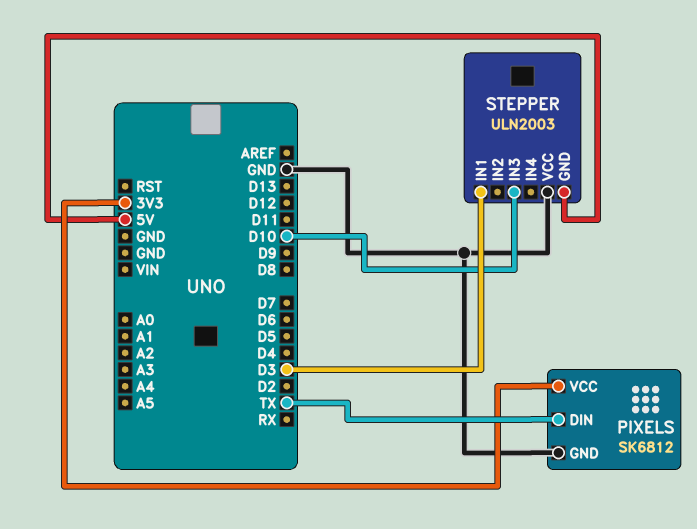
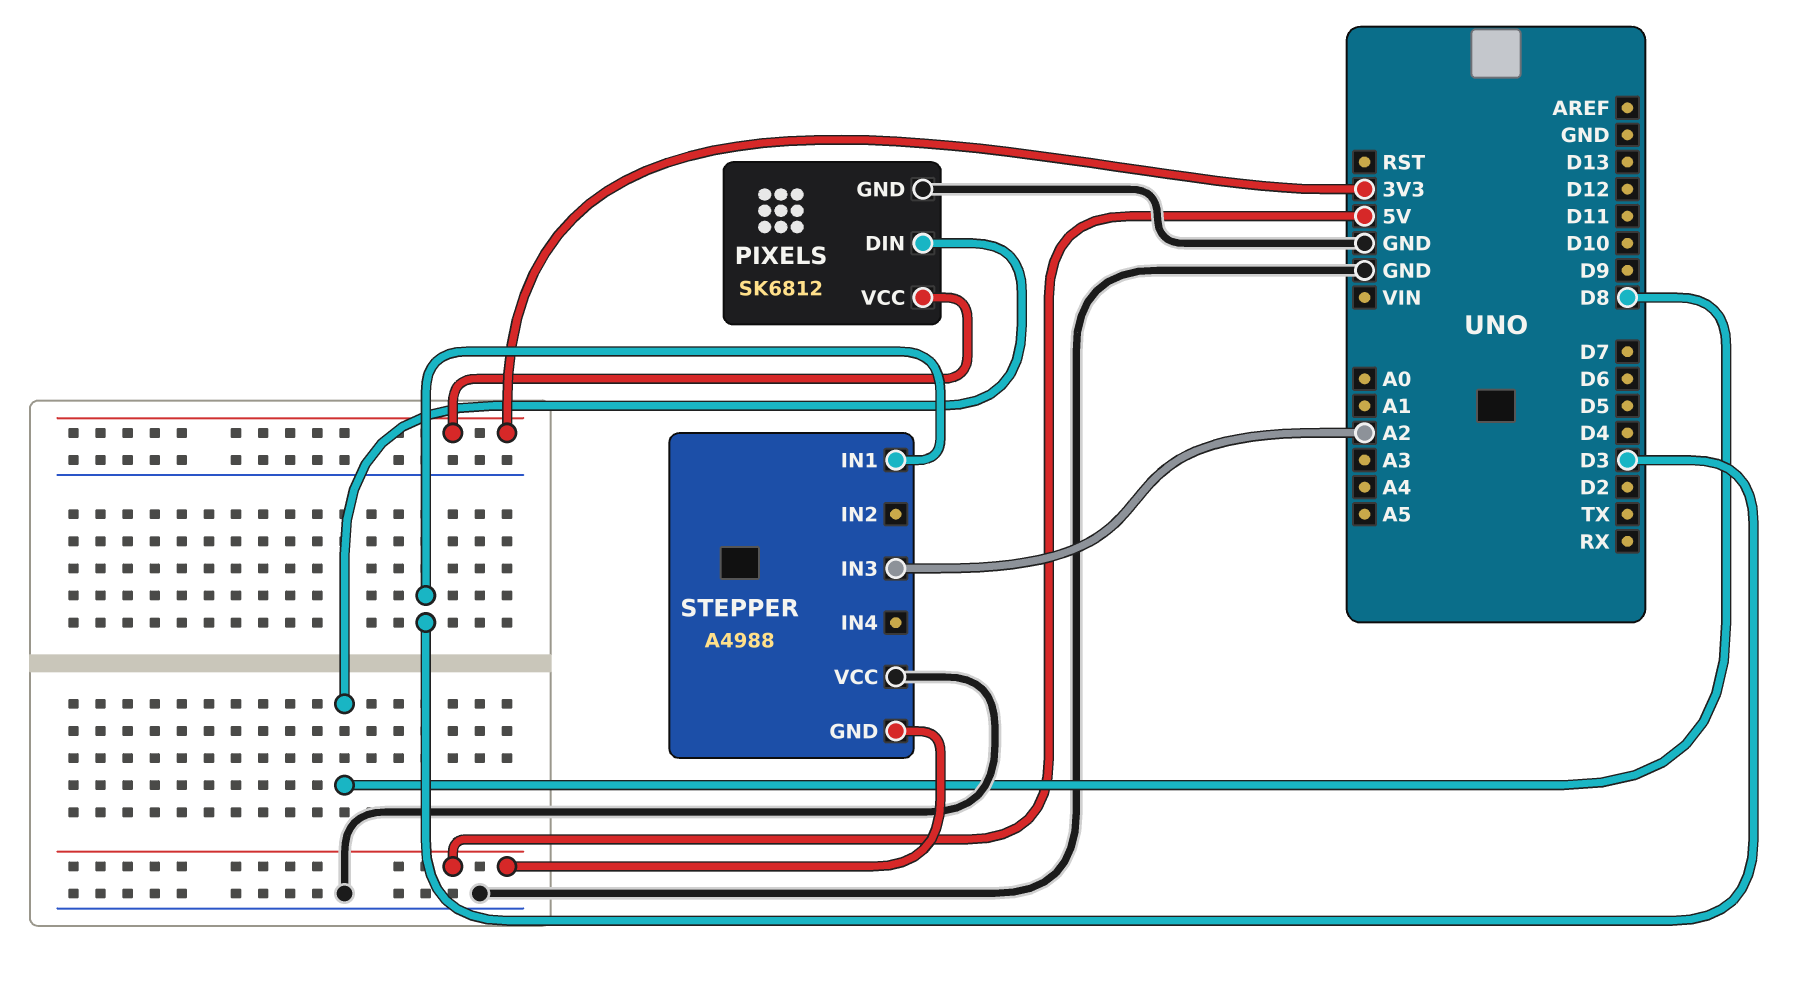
PIXELS pin DIN: TX -> D8
STEPPER: ULN2003 -> A4988
STEPPER pin IN3: D10 -> A2

